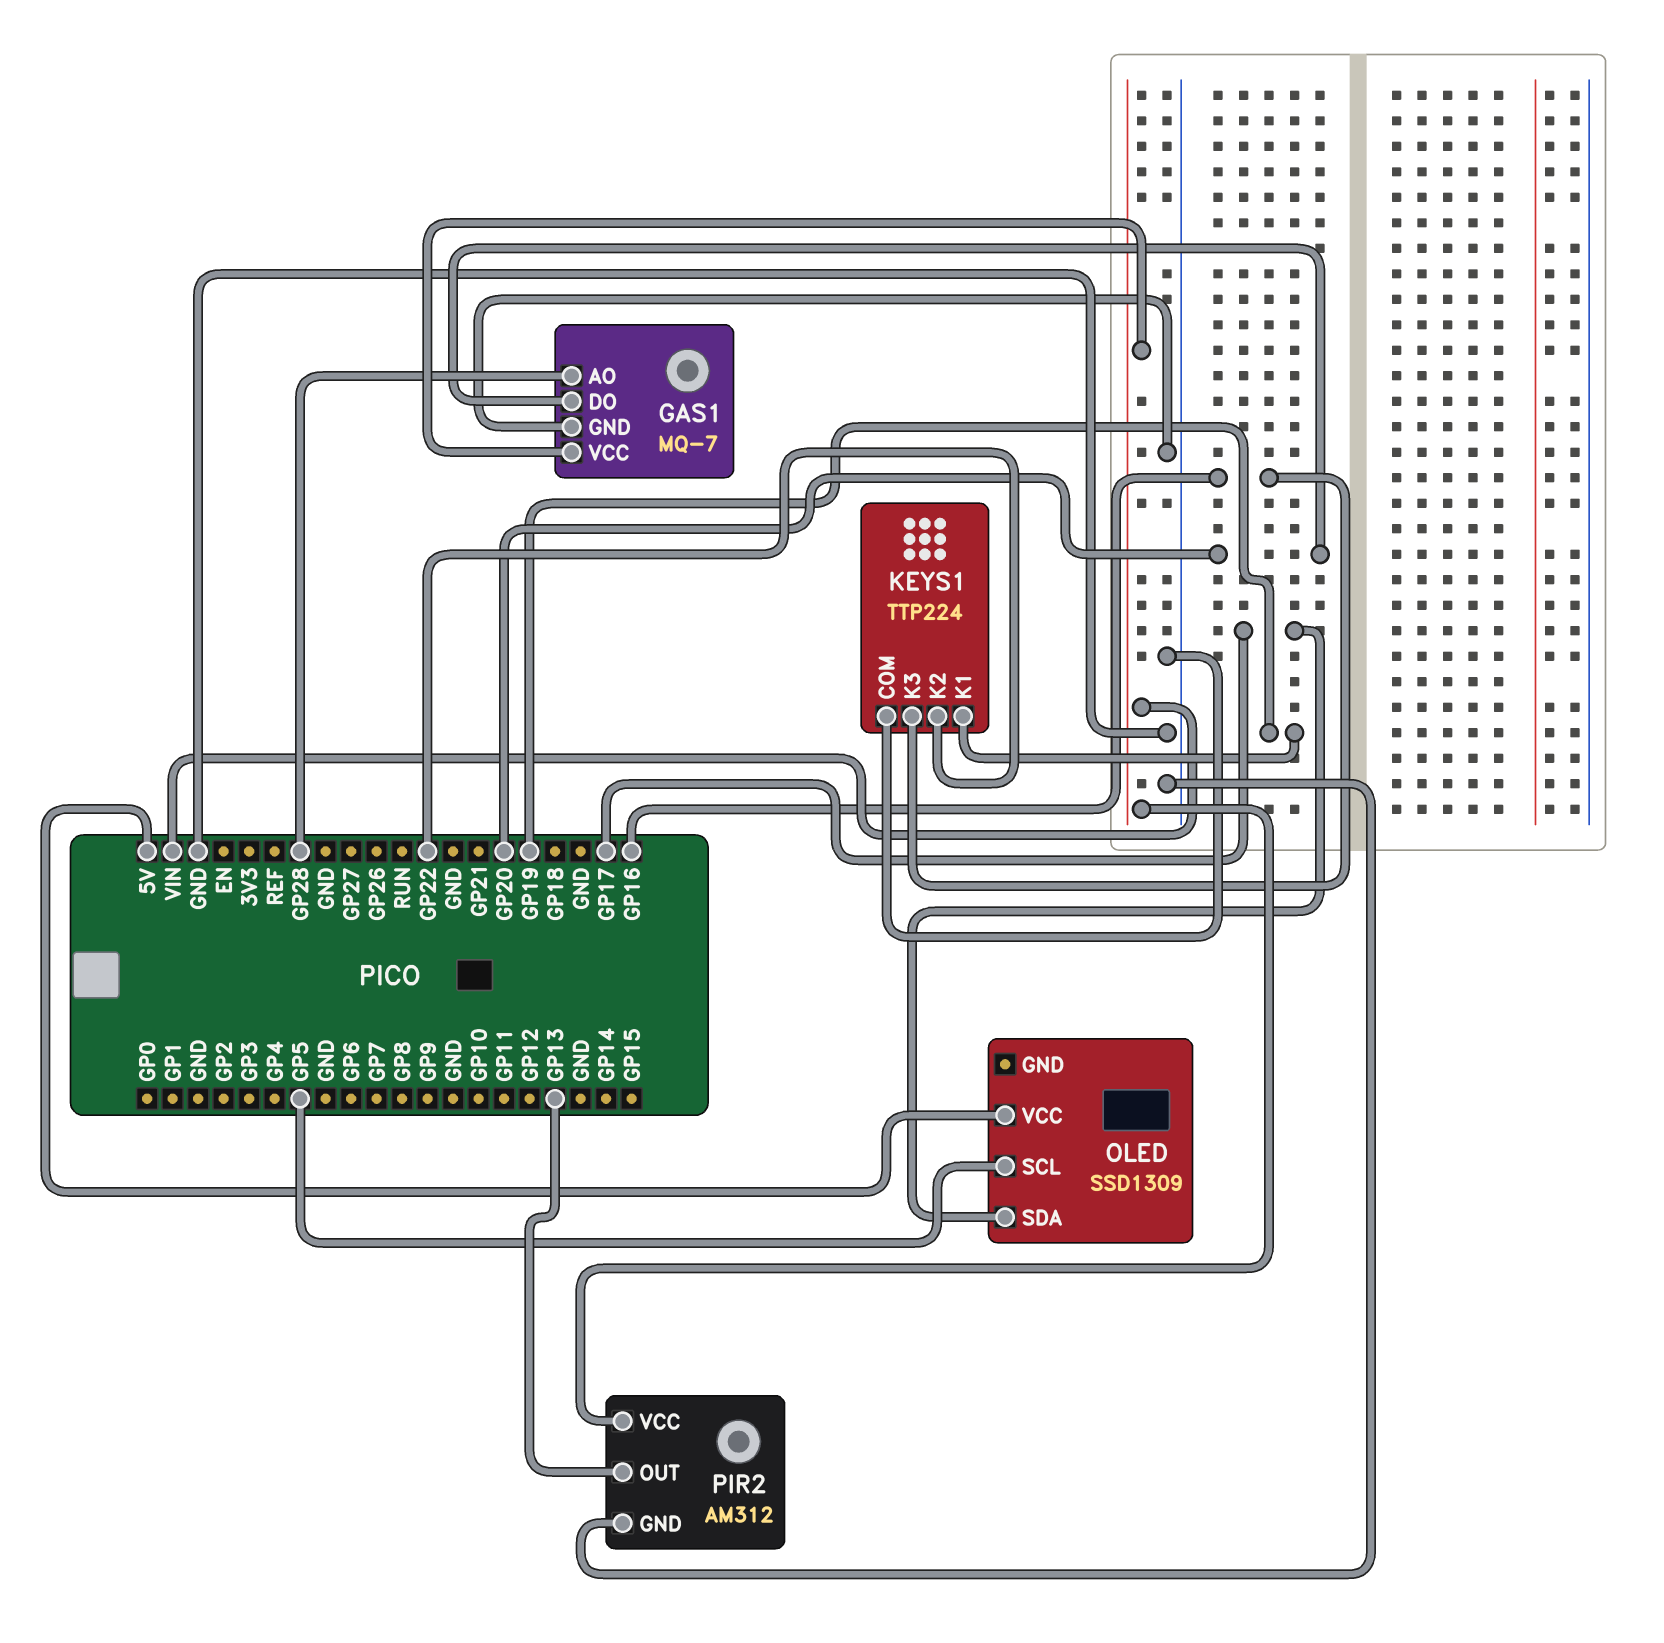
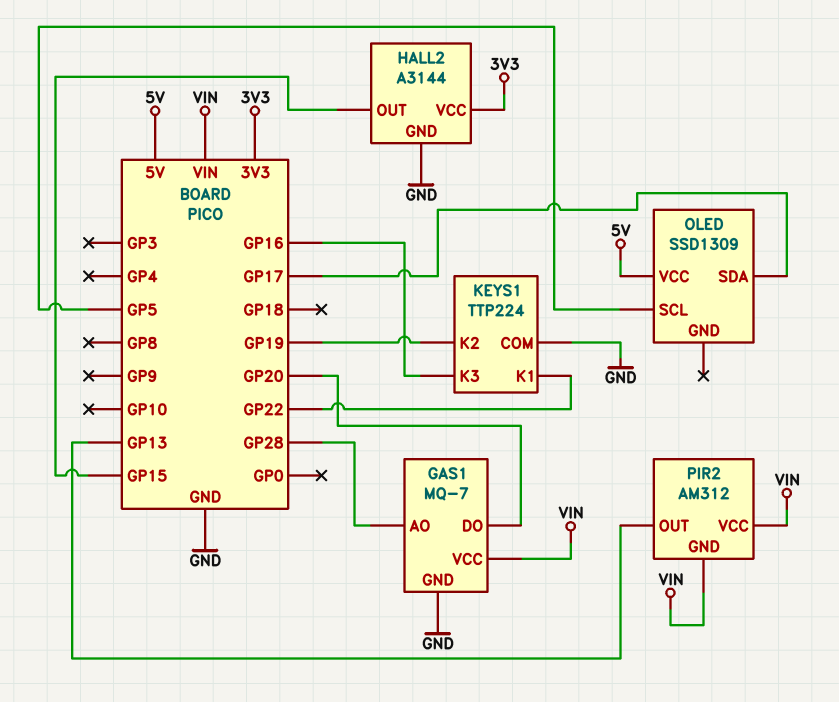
HALL2: none -> A3144
HALL2 pin GND: none -> GND
HALL2 pin OUT: none -> GP15
HALL2 pin VCC: none -> 3V3
KEYS1 pin K1: GP19 -> GP22
KEYS1 pin K2: GP22 -> GP19
PIR2 pin GND: GND -> VIN

